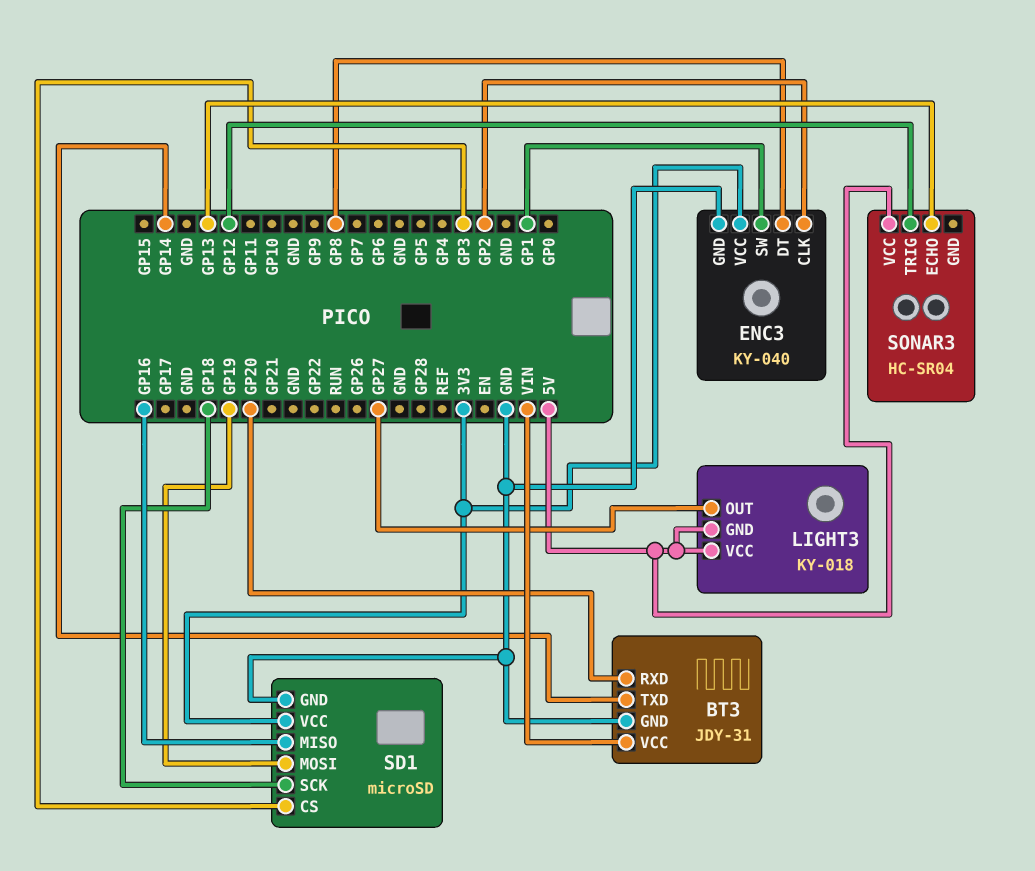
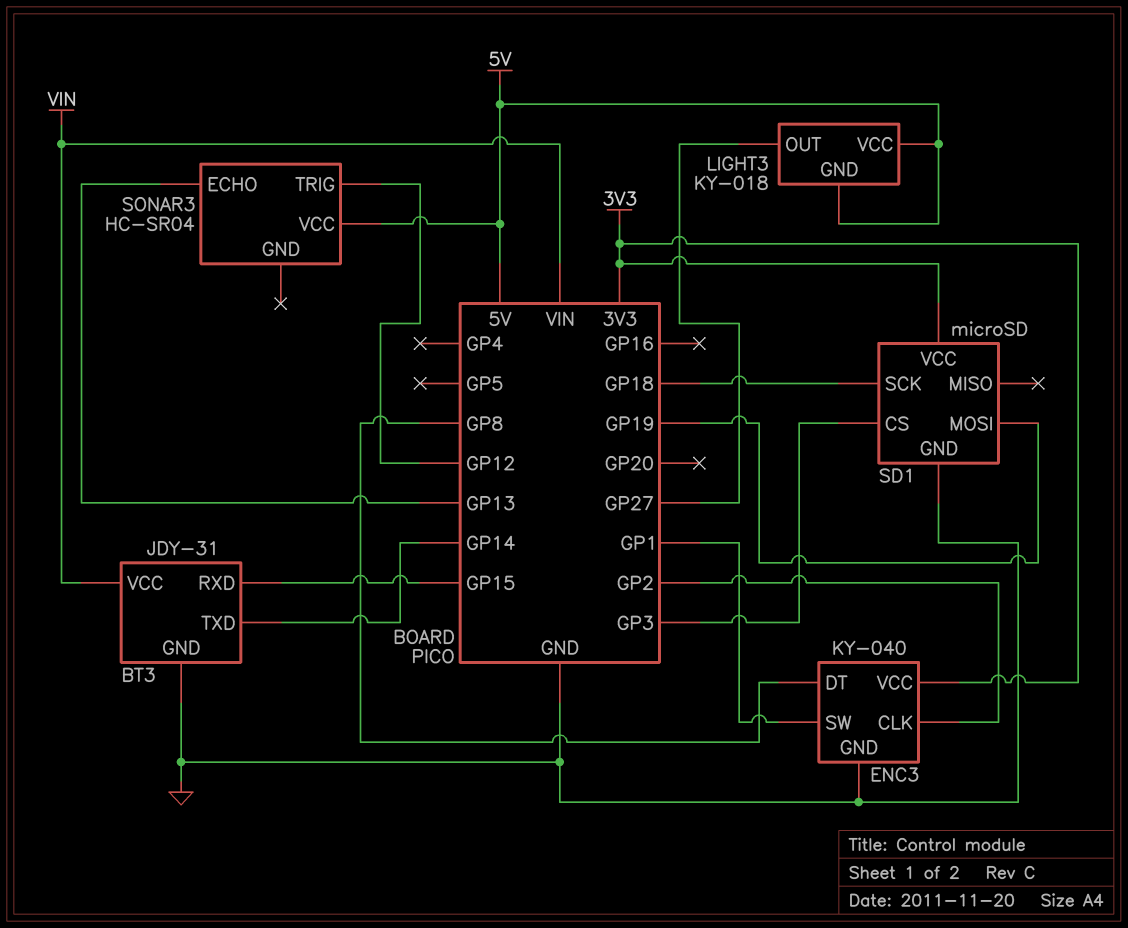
BT3 pin RXD: GP20 -> GP15
SD1 pin MISO: GP16 -> none

